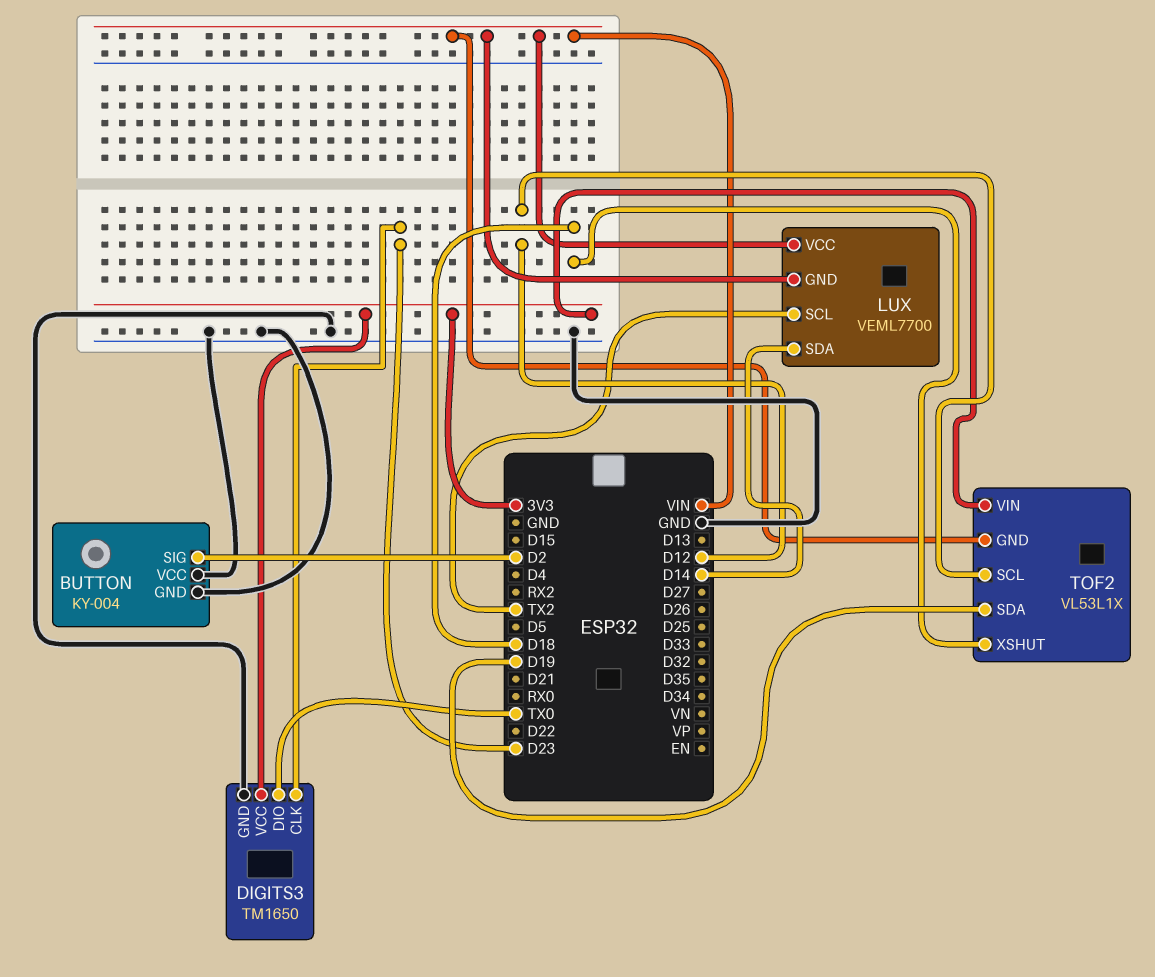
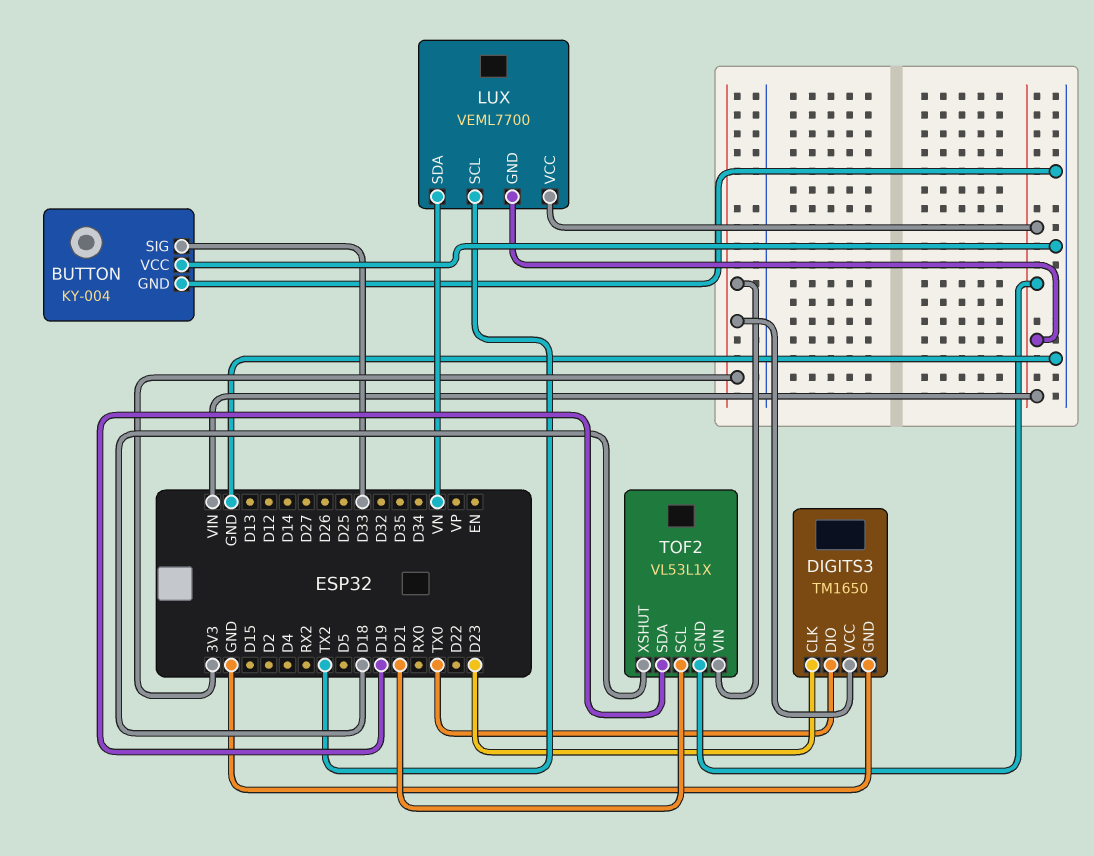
BUTTON pin SIG: D2 -> D33
LUX pin SDA: D14 -> VN
TOF2 pin SCL: D12 -> D21

